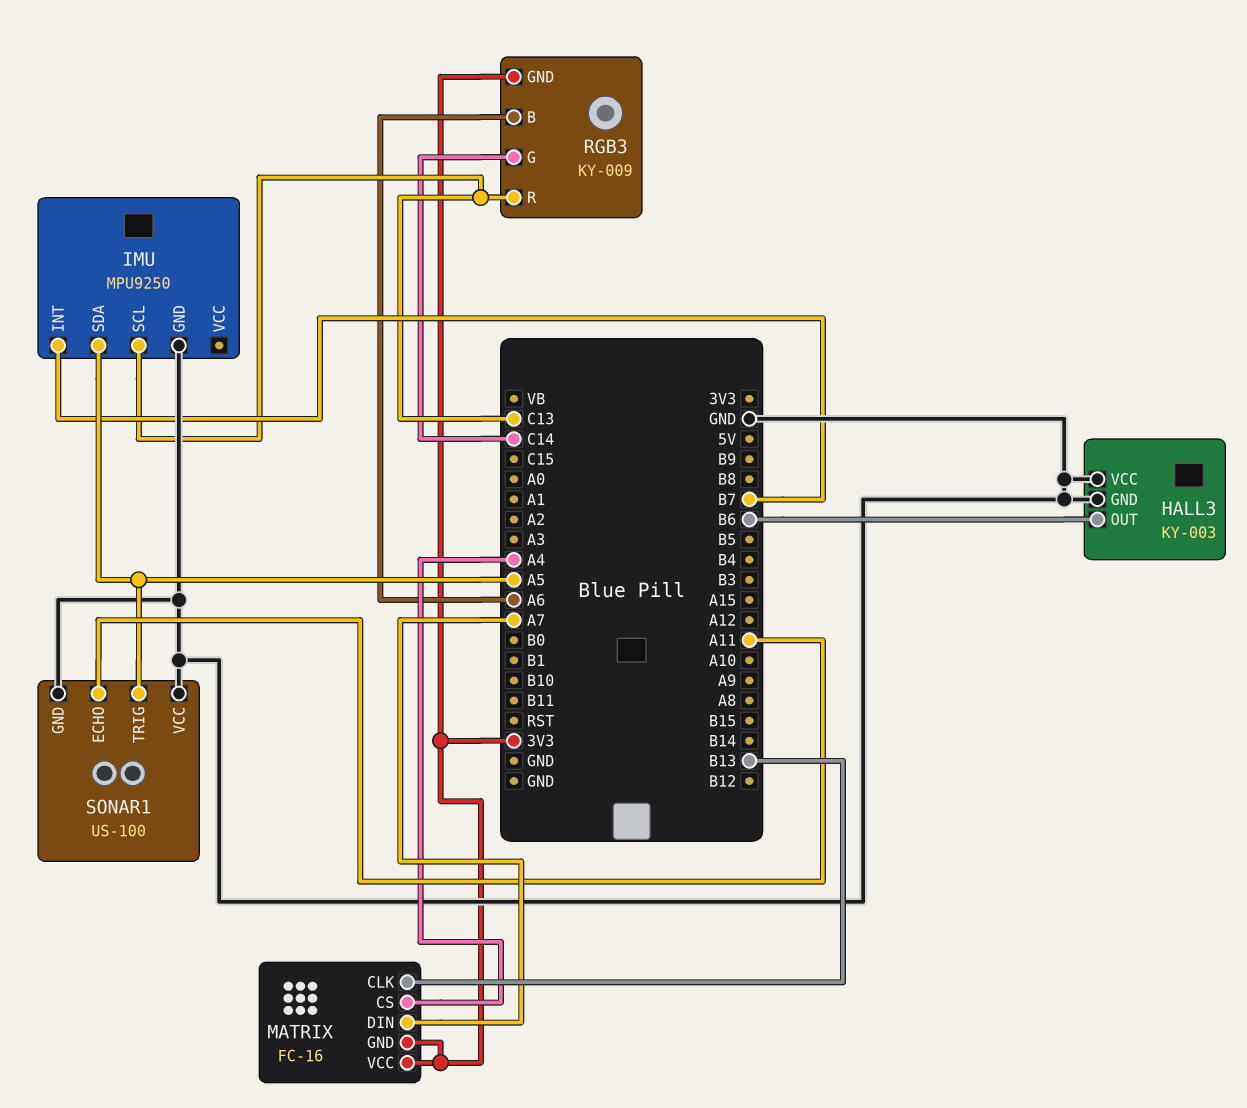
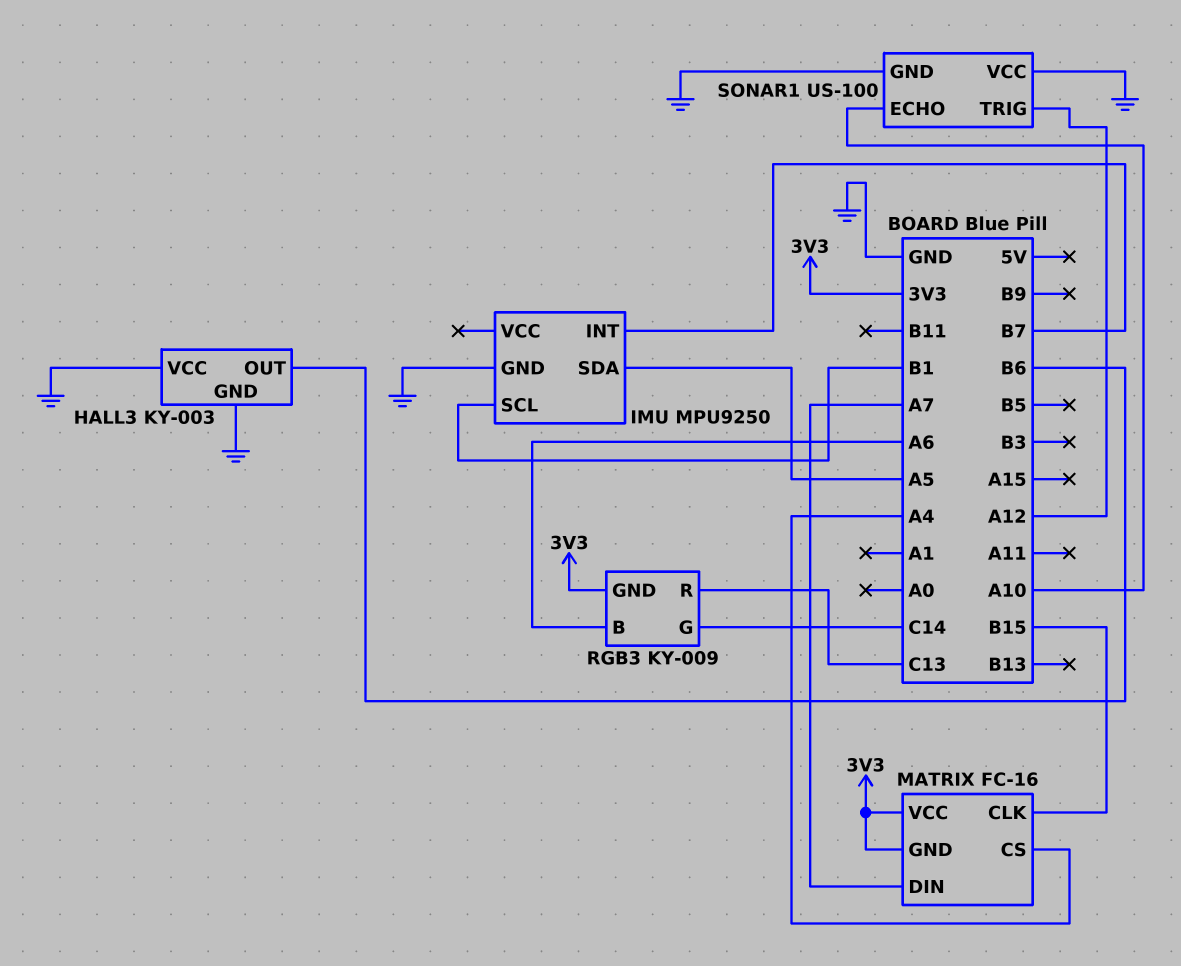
IMU pin SCL: C13 -> B1
MATRIX pin CLK: B13 -> B15
SONAR1 pin ECHO: A11 -> A10
SONAR1 pin TRIG: A5 -> A12

